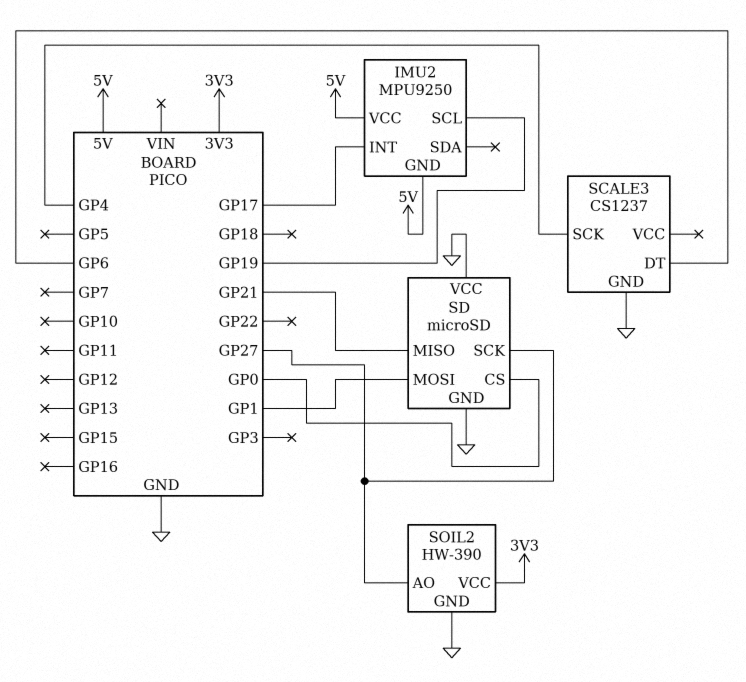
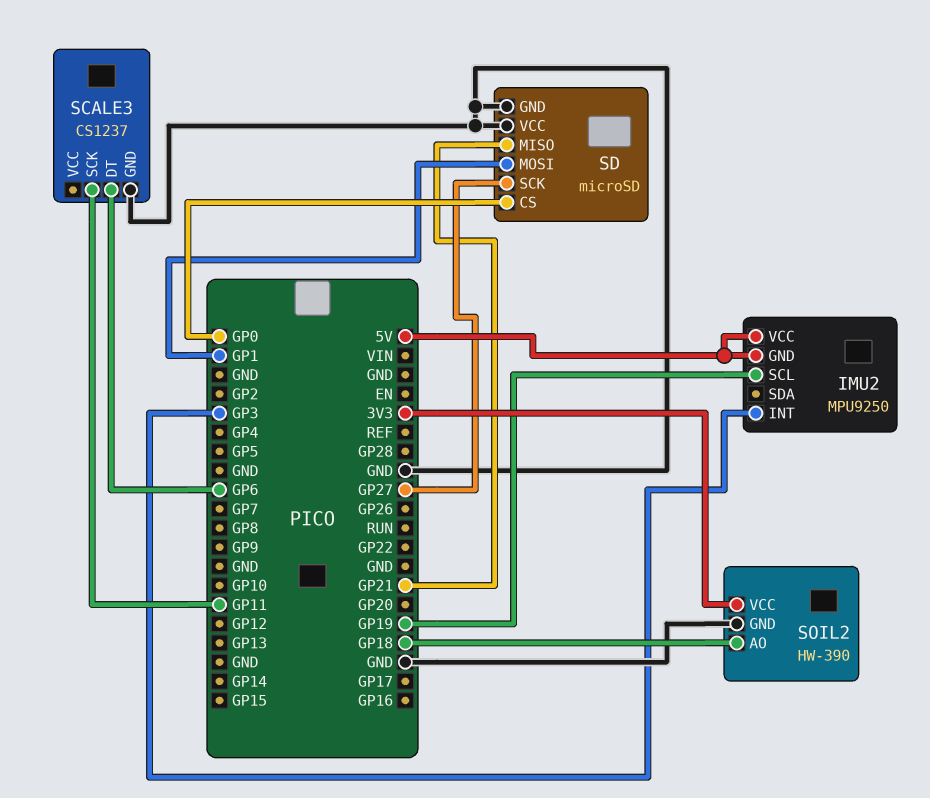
IMU2 pin INT: GP17 -> GP3
SCALE3 pin SCK: GP4 -> GP11
SOIL2 pin AO: GP27 -> GP18

